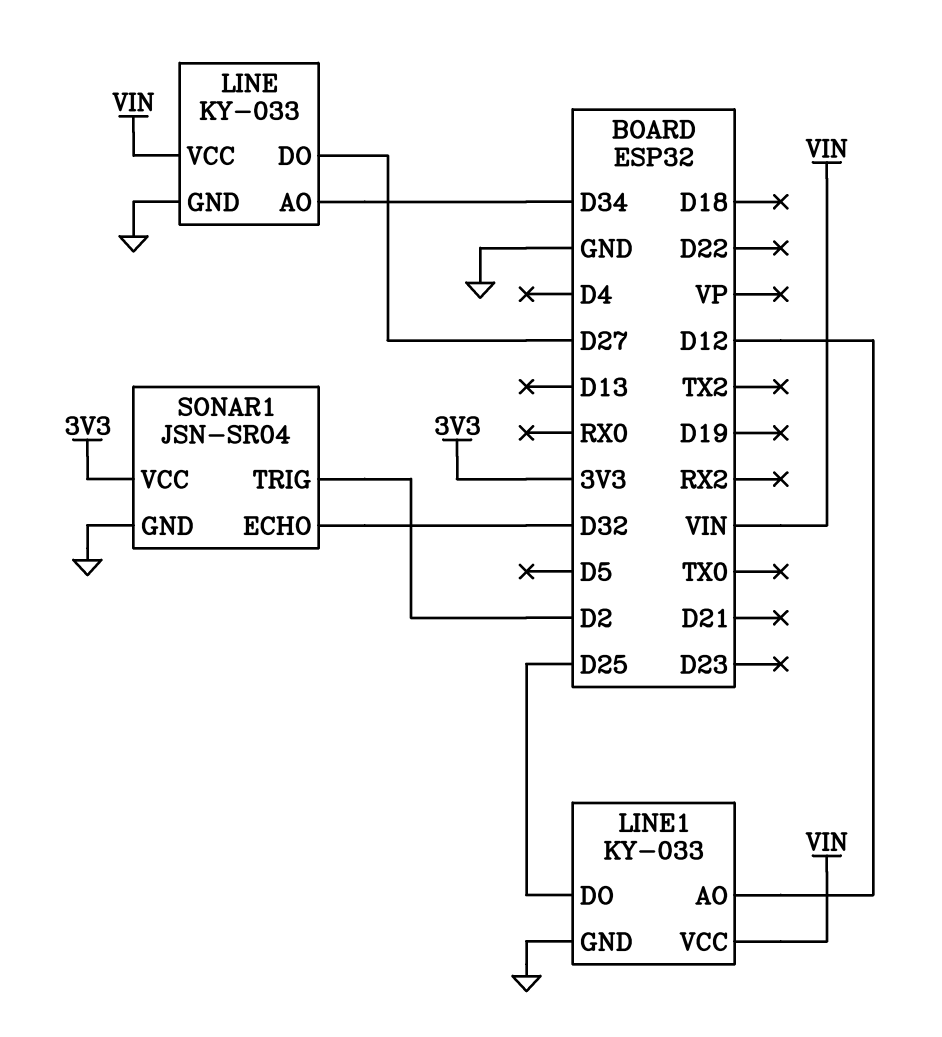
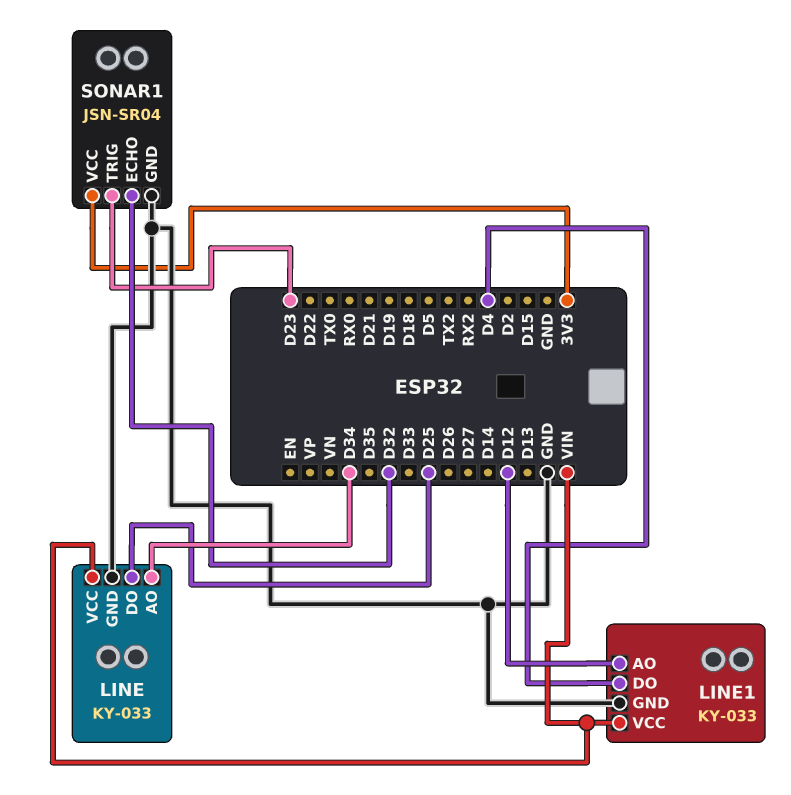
LINE pin DO: D27 -> D25
LINE1 pin DO: D25 -> D4
SONAR1 pin TRIG: D2 -> D23

